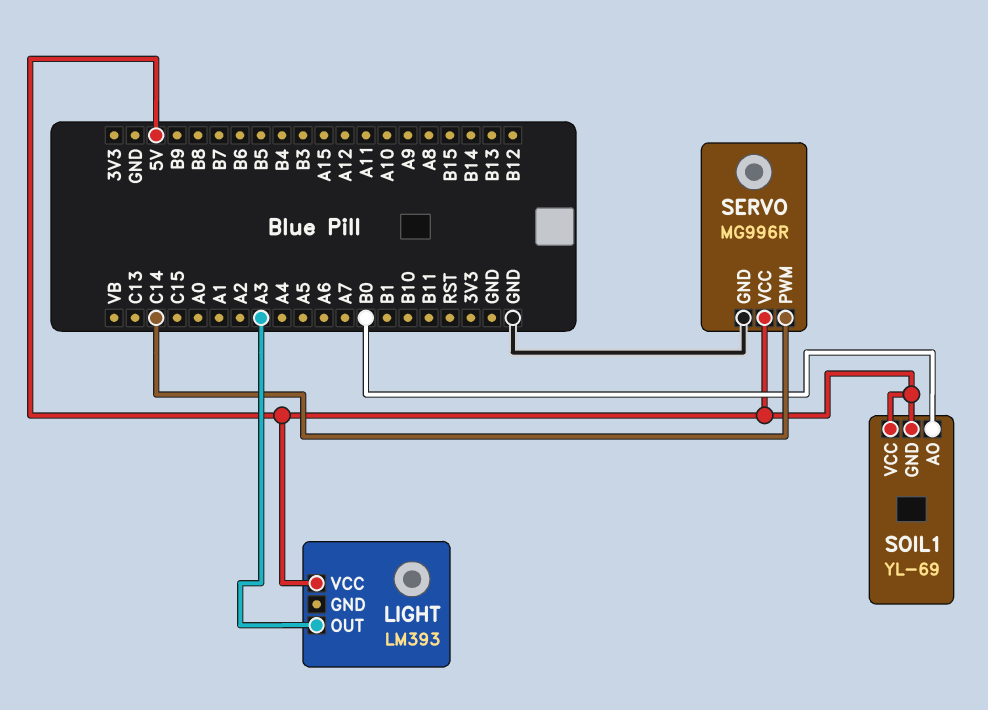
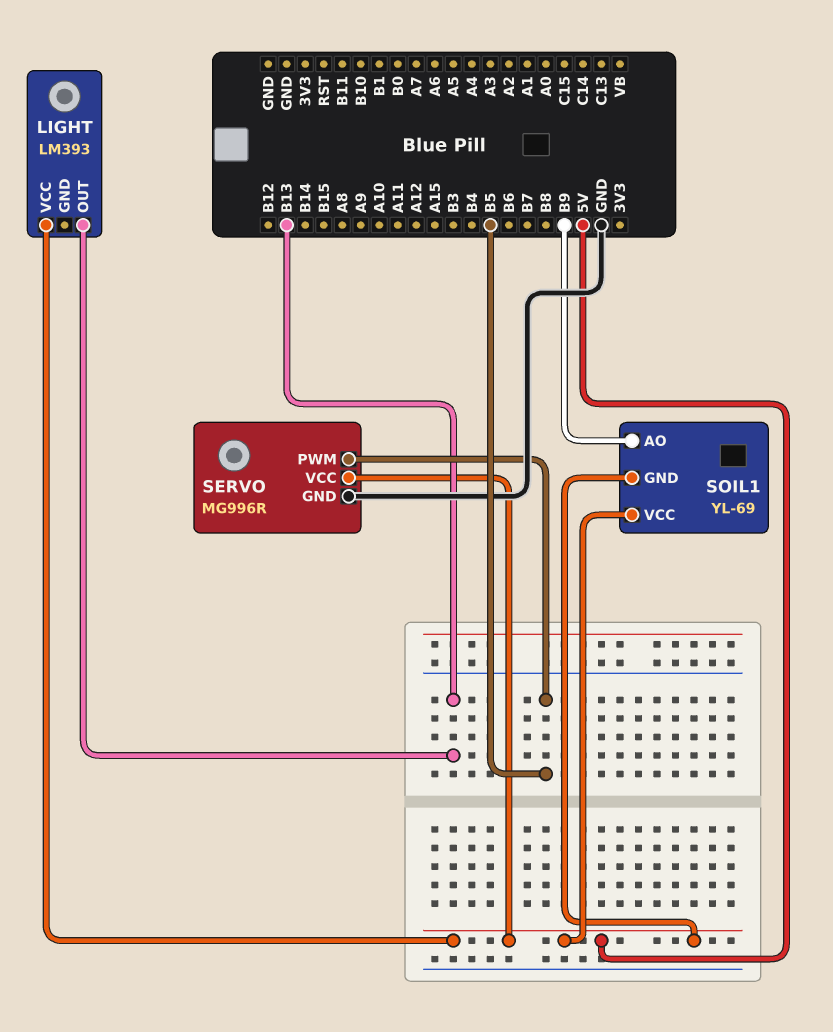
LIGHT pin OUT: A3 -> B13
SERVO pin PWM: C14 -> B5
SOIL1 pin AO: B0 -> B9

